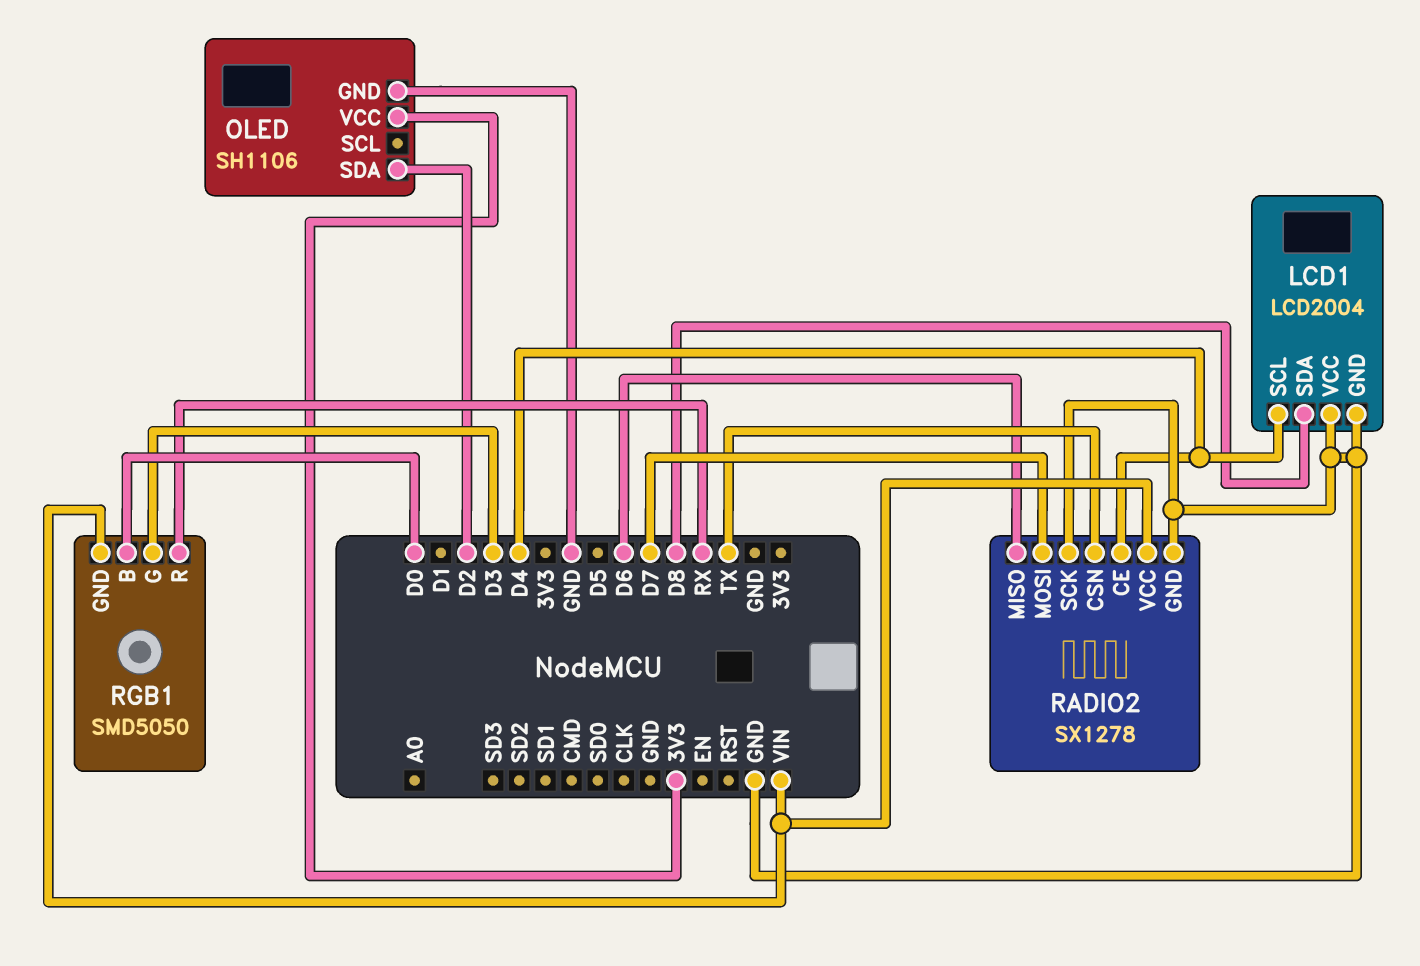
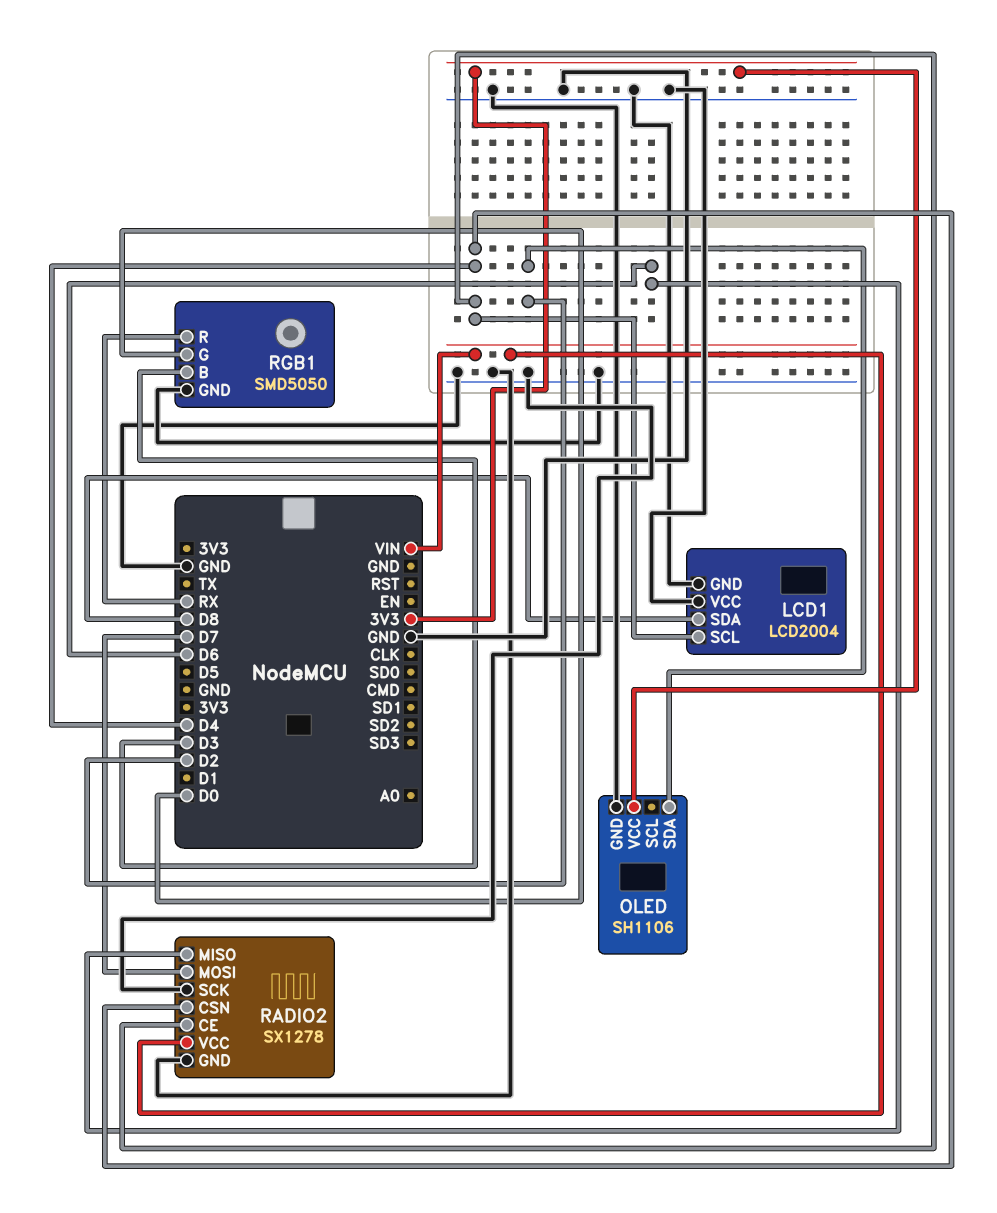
RADIO2 pin CSN: TX -> D4
RGB1 pin B: D0 -> D3
RGB1 pin G: D3 -> D0
RGB1 pin GND: VIN -> GND

